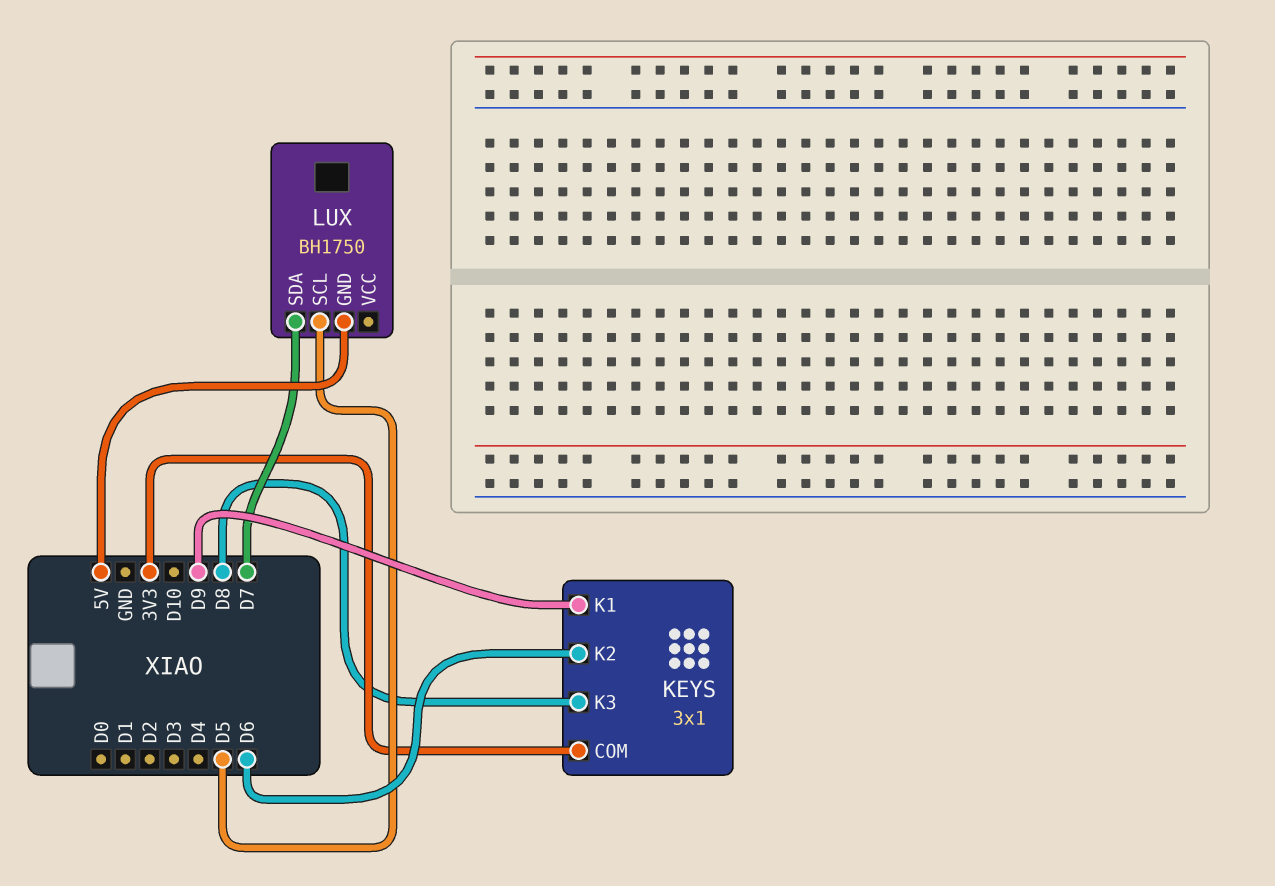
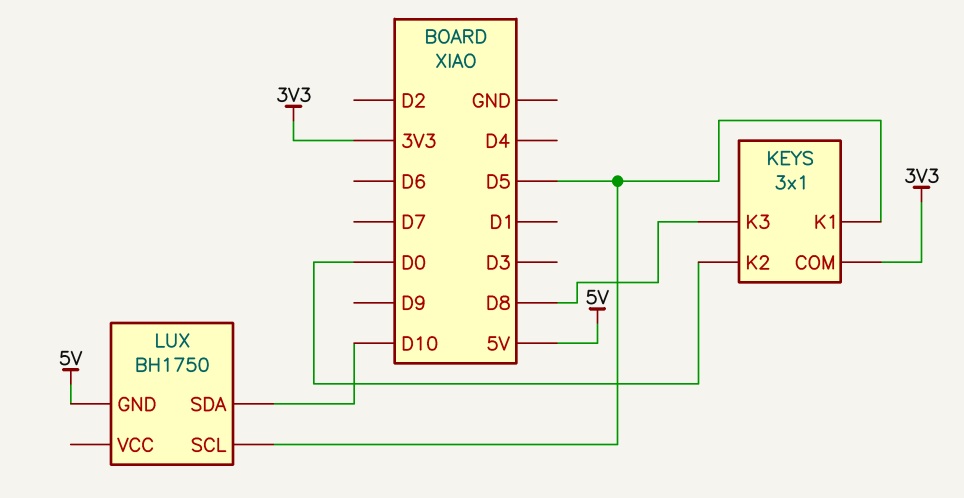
KEYS pin K1: D9 -> D5
KEYS pin K2: D6 -> D0
LUX pin SDA: D7 -> D10

